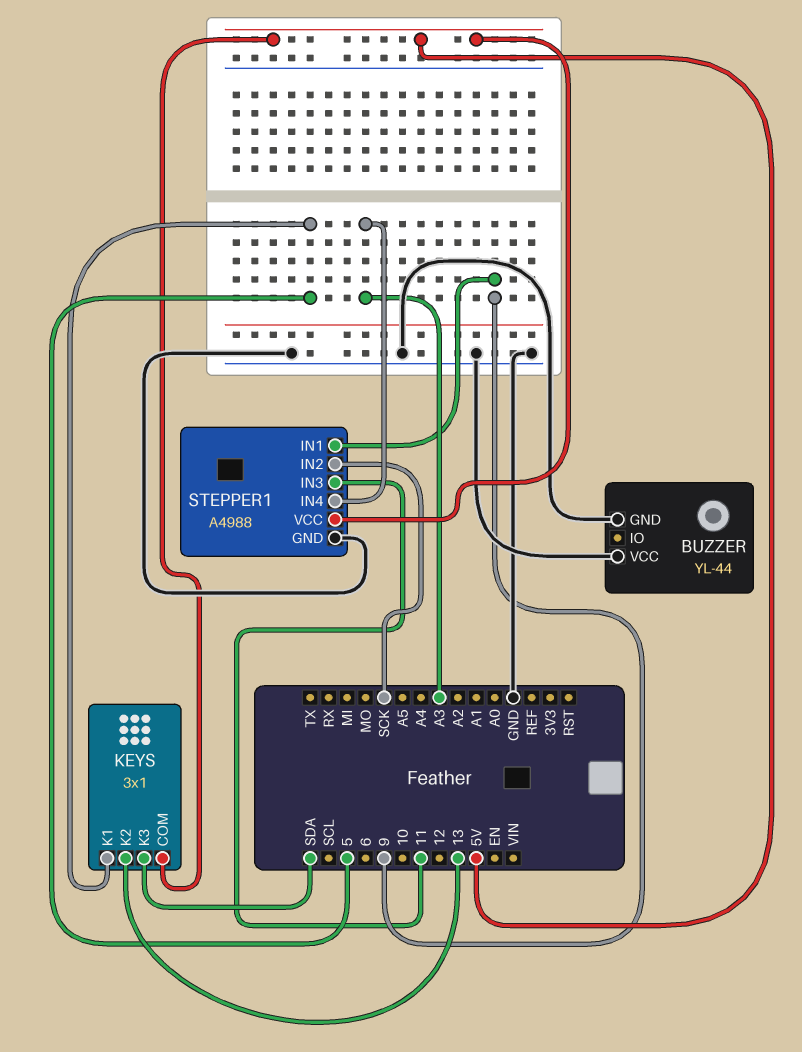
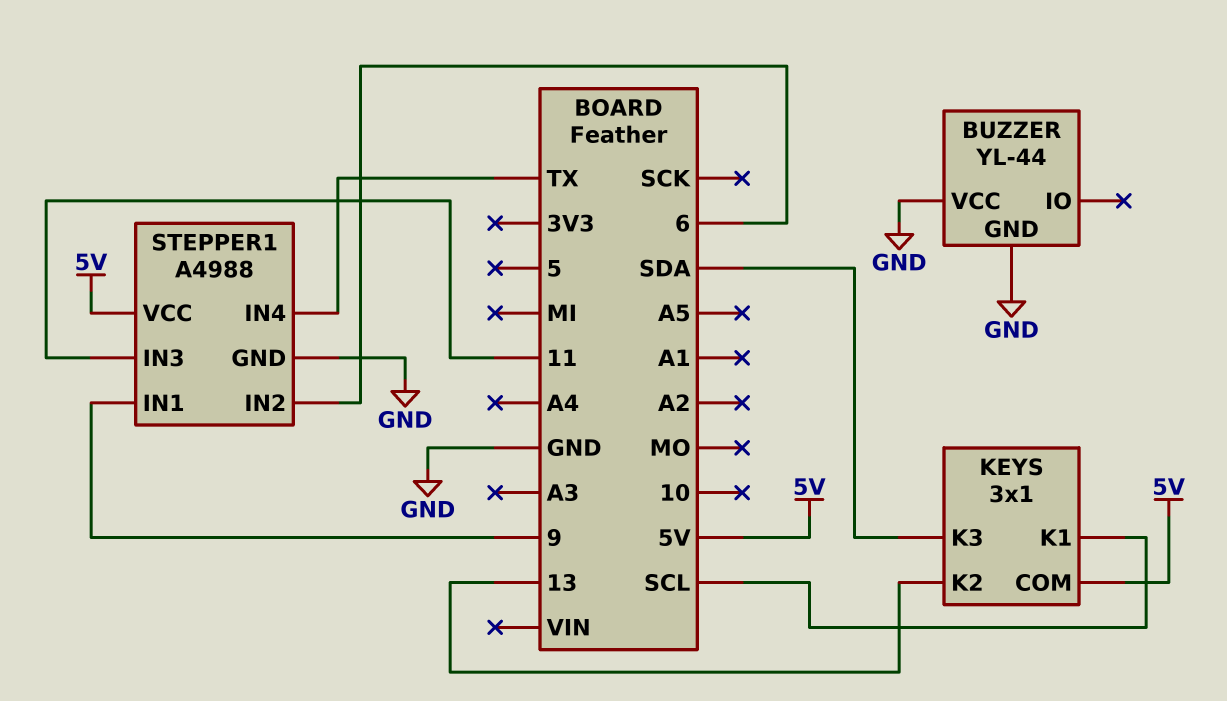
KEYS pin K1: 5 -> SCL
STEPPER1 pin IN2: SCK -> 6
STEPPER1 pin IN4: A3 -> TX

